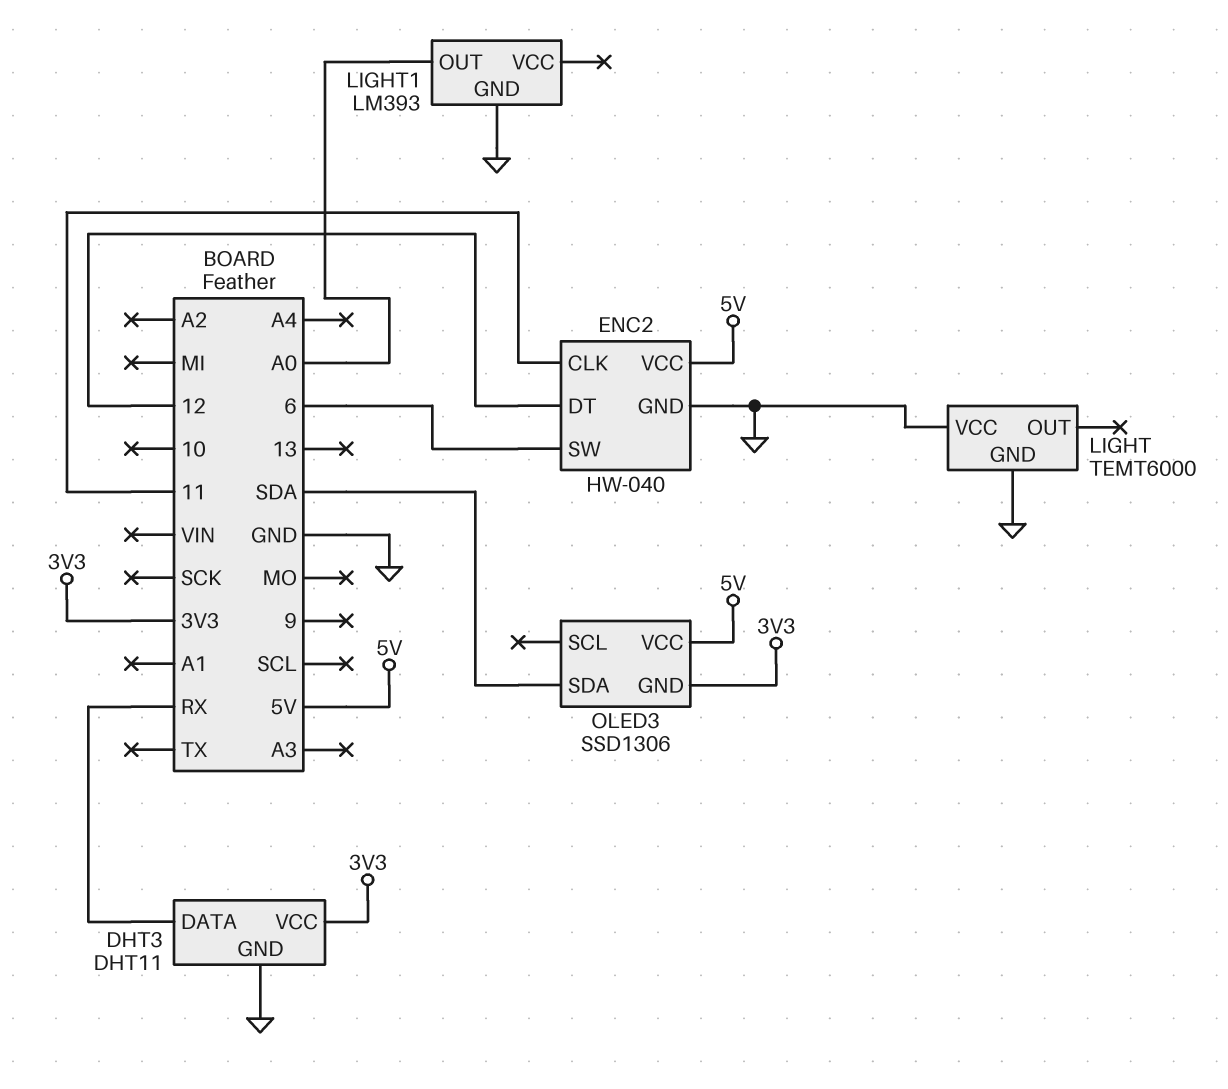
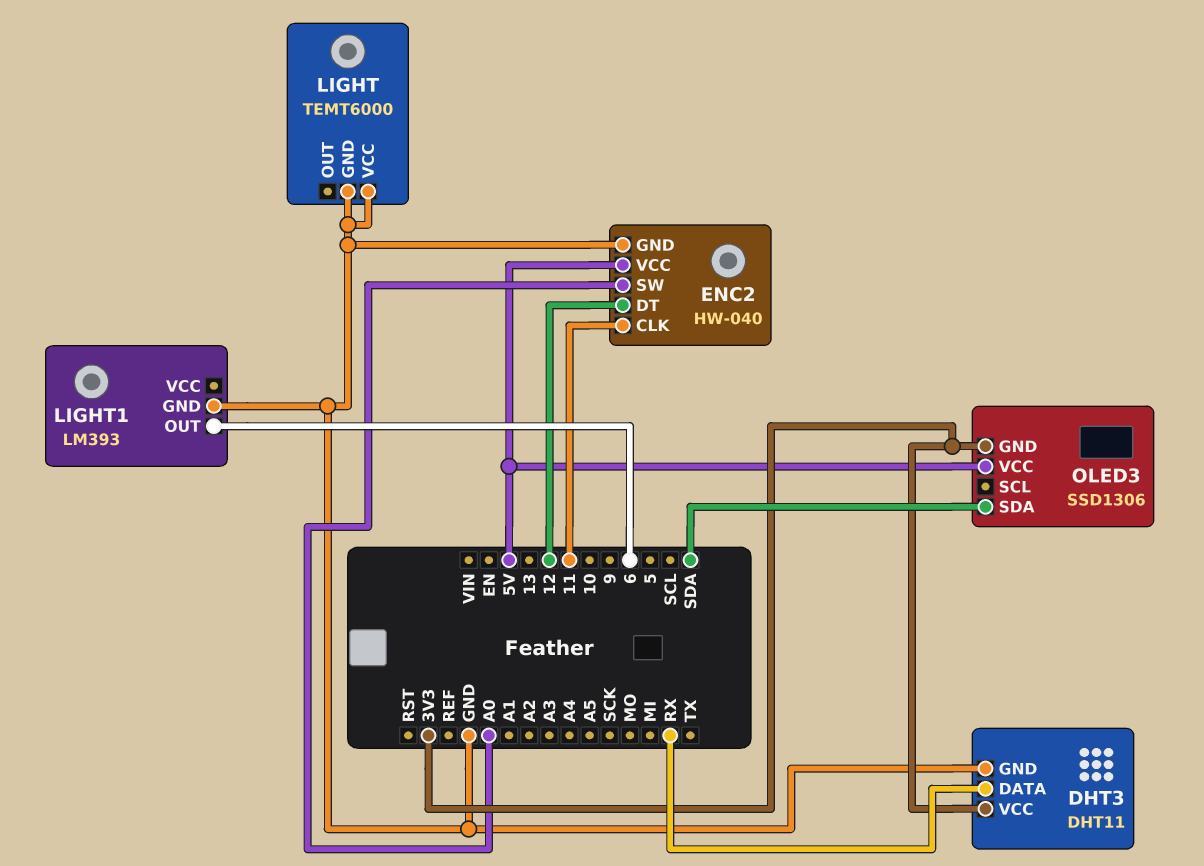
ENC2 pin SW: 6 -> A0
LIGHT1 pin OUT: A0 -> 6

